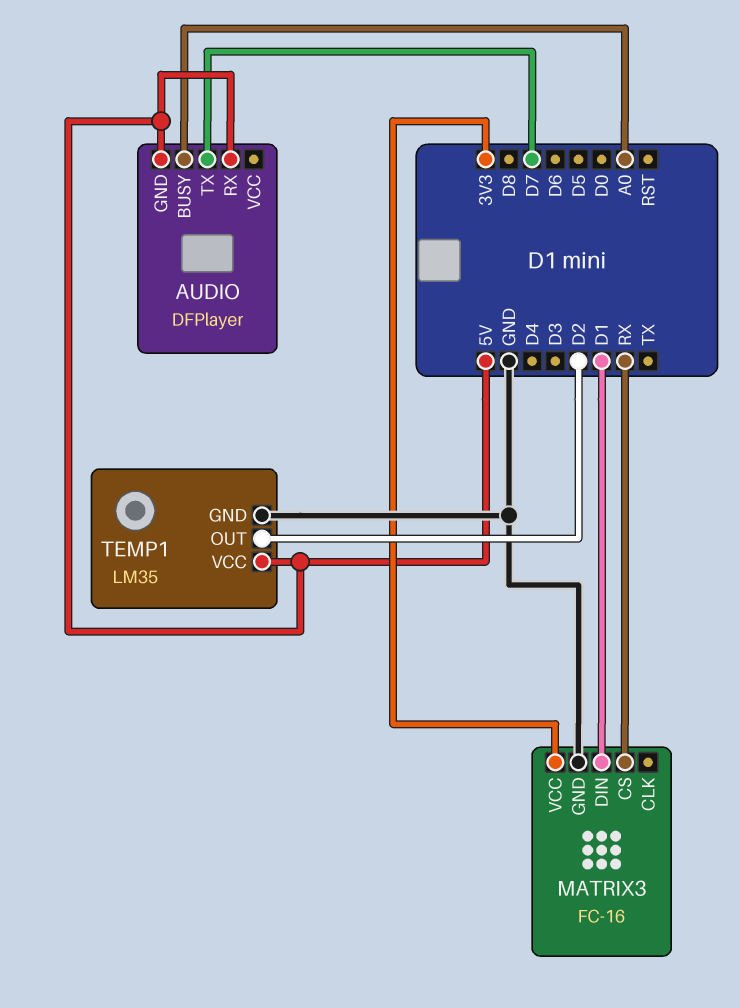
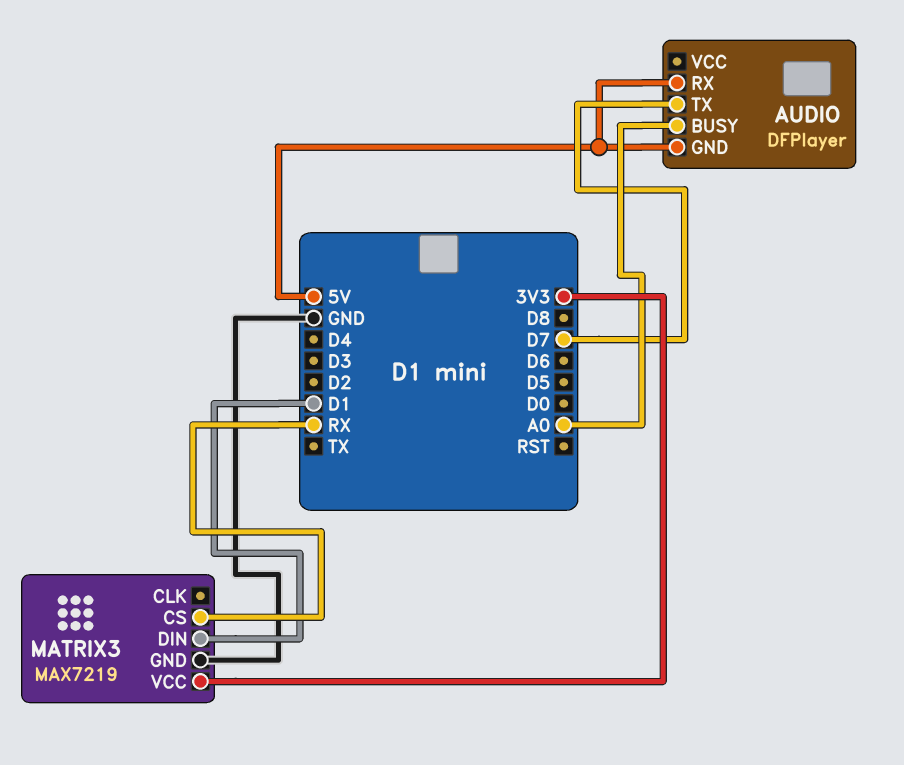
MATRIX3: FC-16 -> MAX7219
TEMP1: LM35 -> none
TEMP1 pin GND: GND -> none
TEMP1 pin OUT: D2 -> none
TEMP1 pin VCC: 5V -> none

